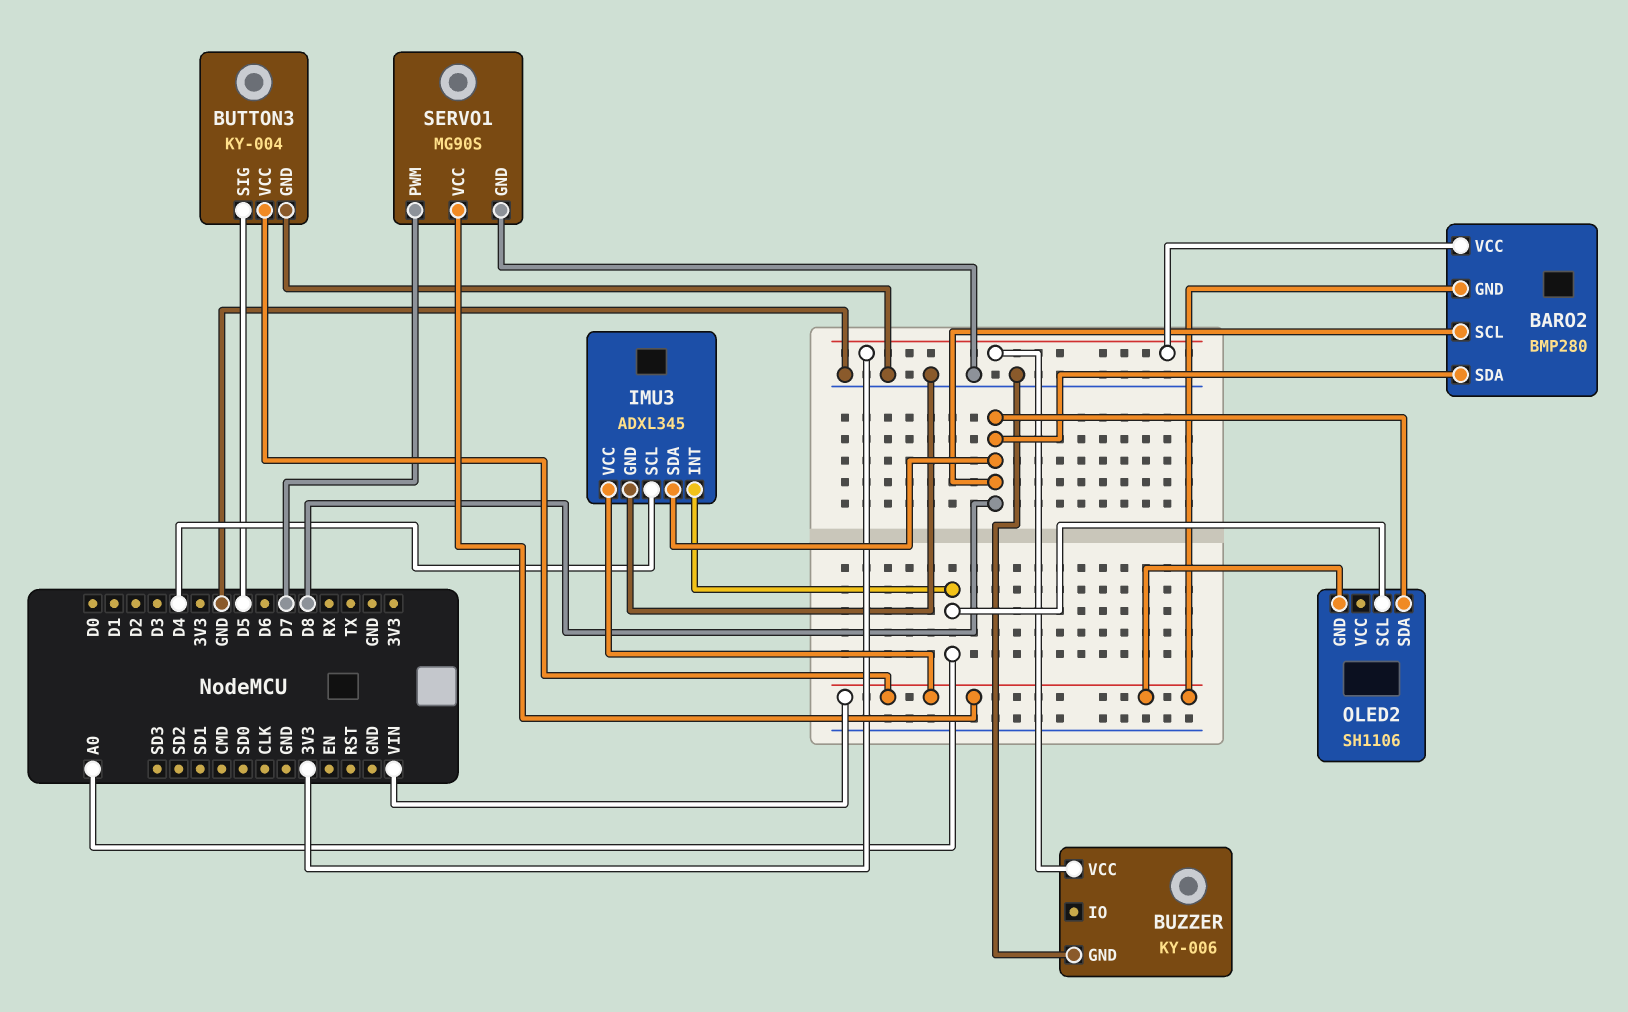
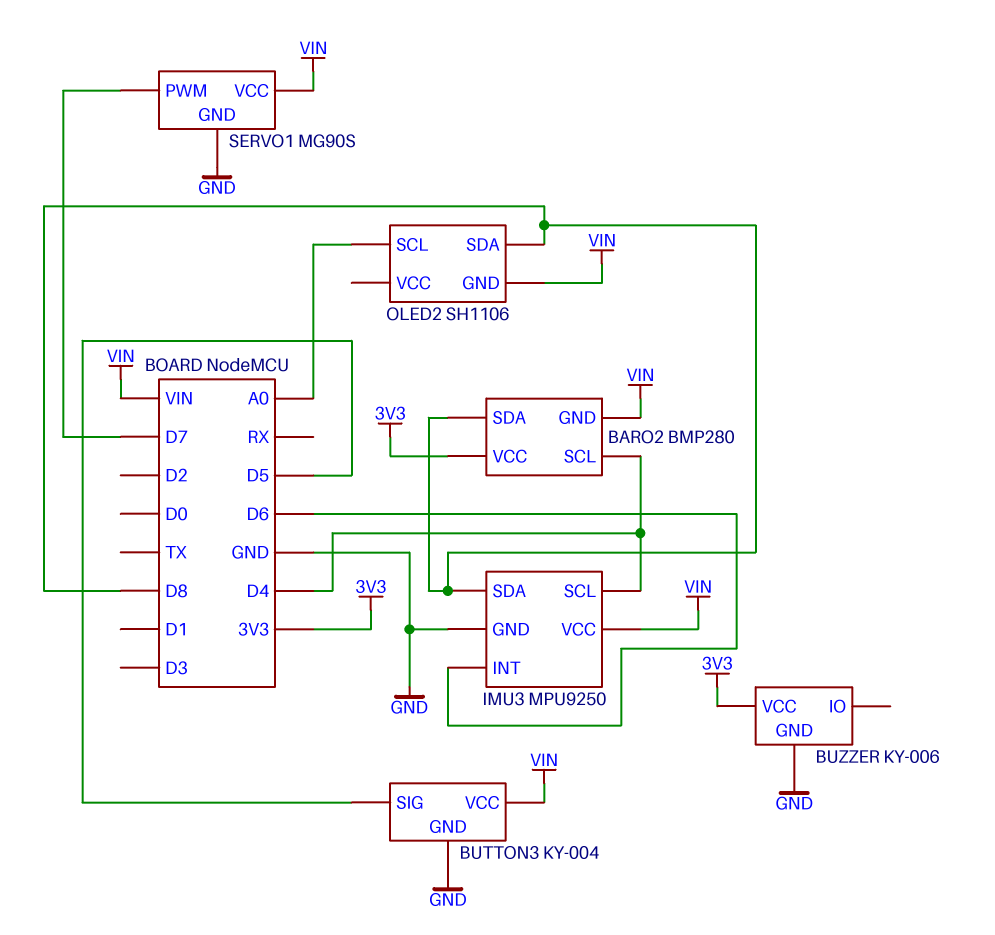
BARO2 pin SCL: D8 -> D4
IMU3: ADXL345 -> MPU9250
IMU3 pin INT: A0 -> D6

